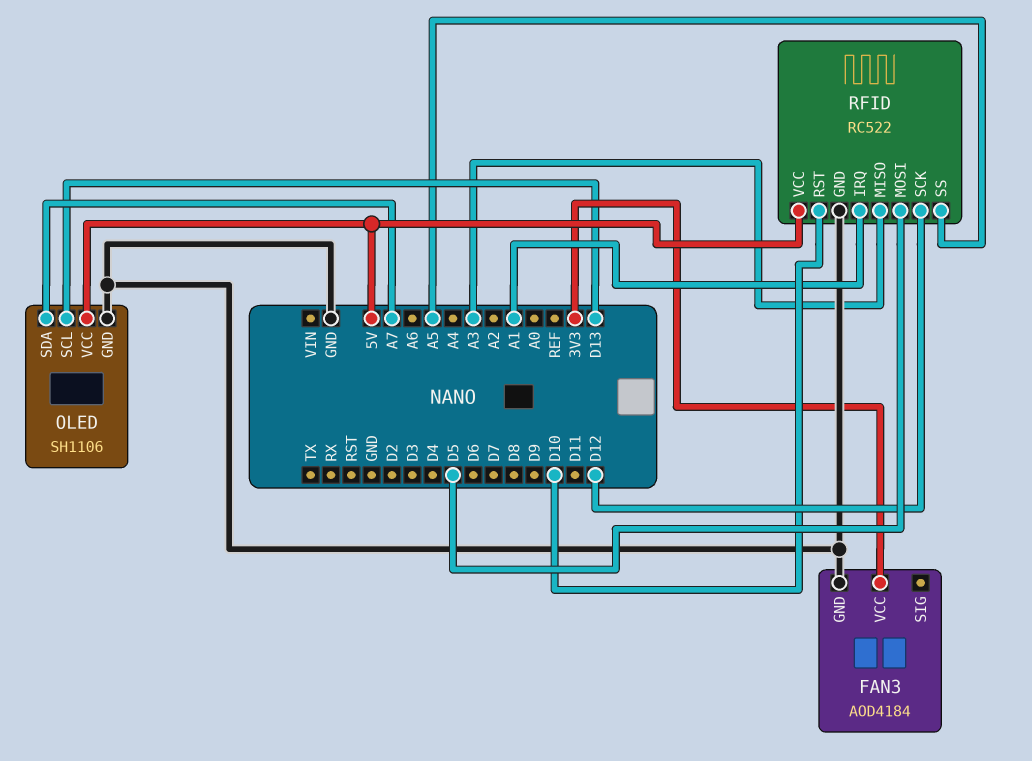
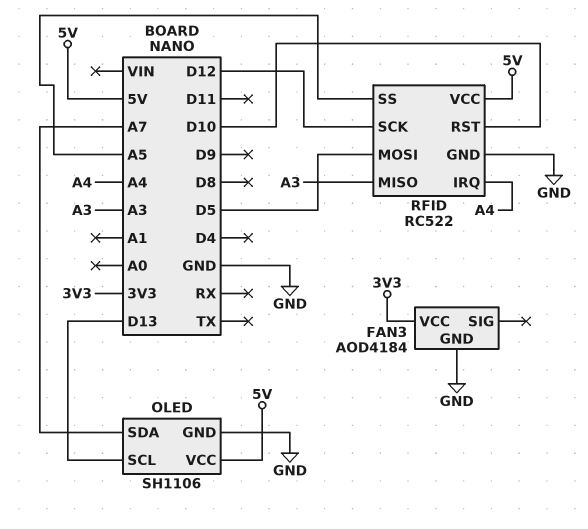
RFID pin IRQ: A1 -> A4

